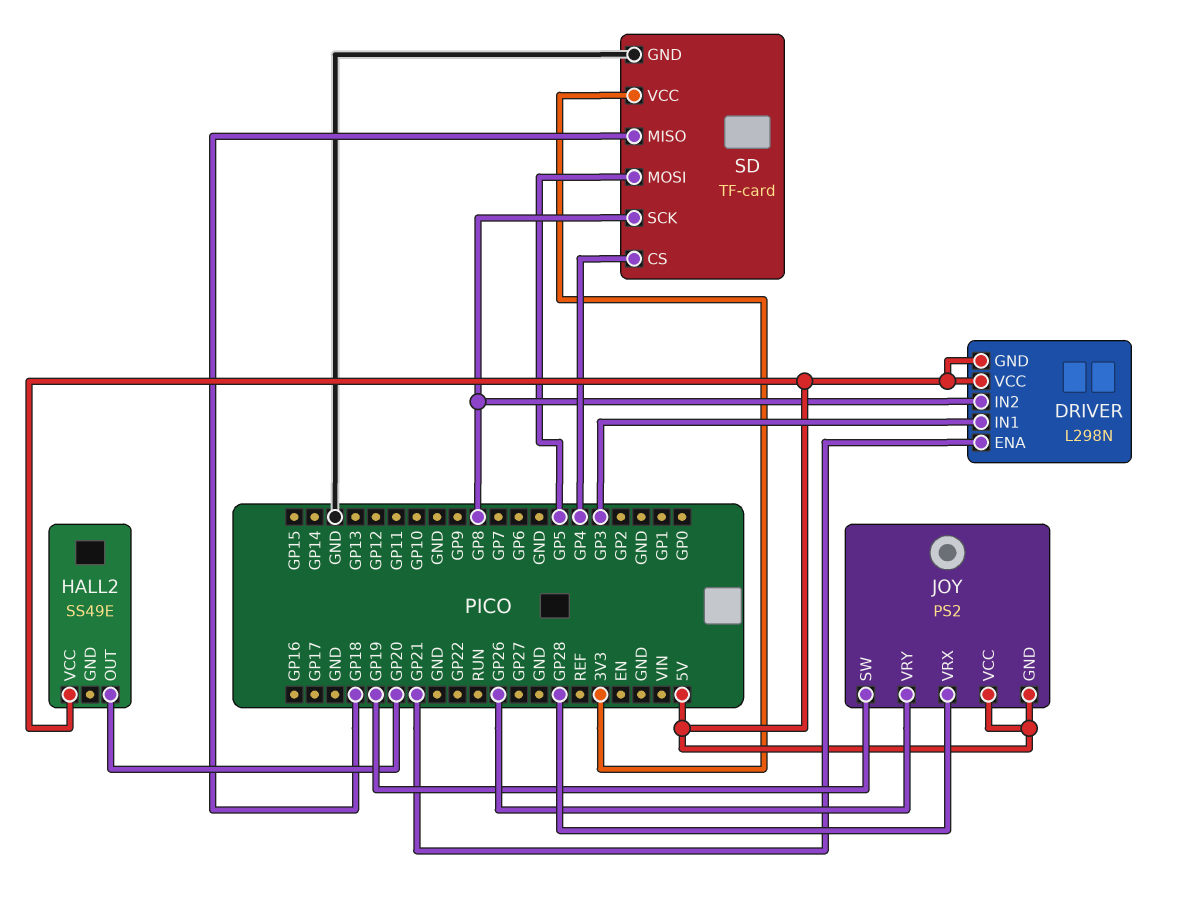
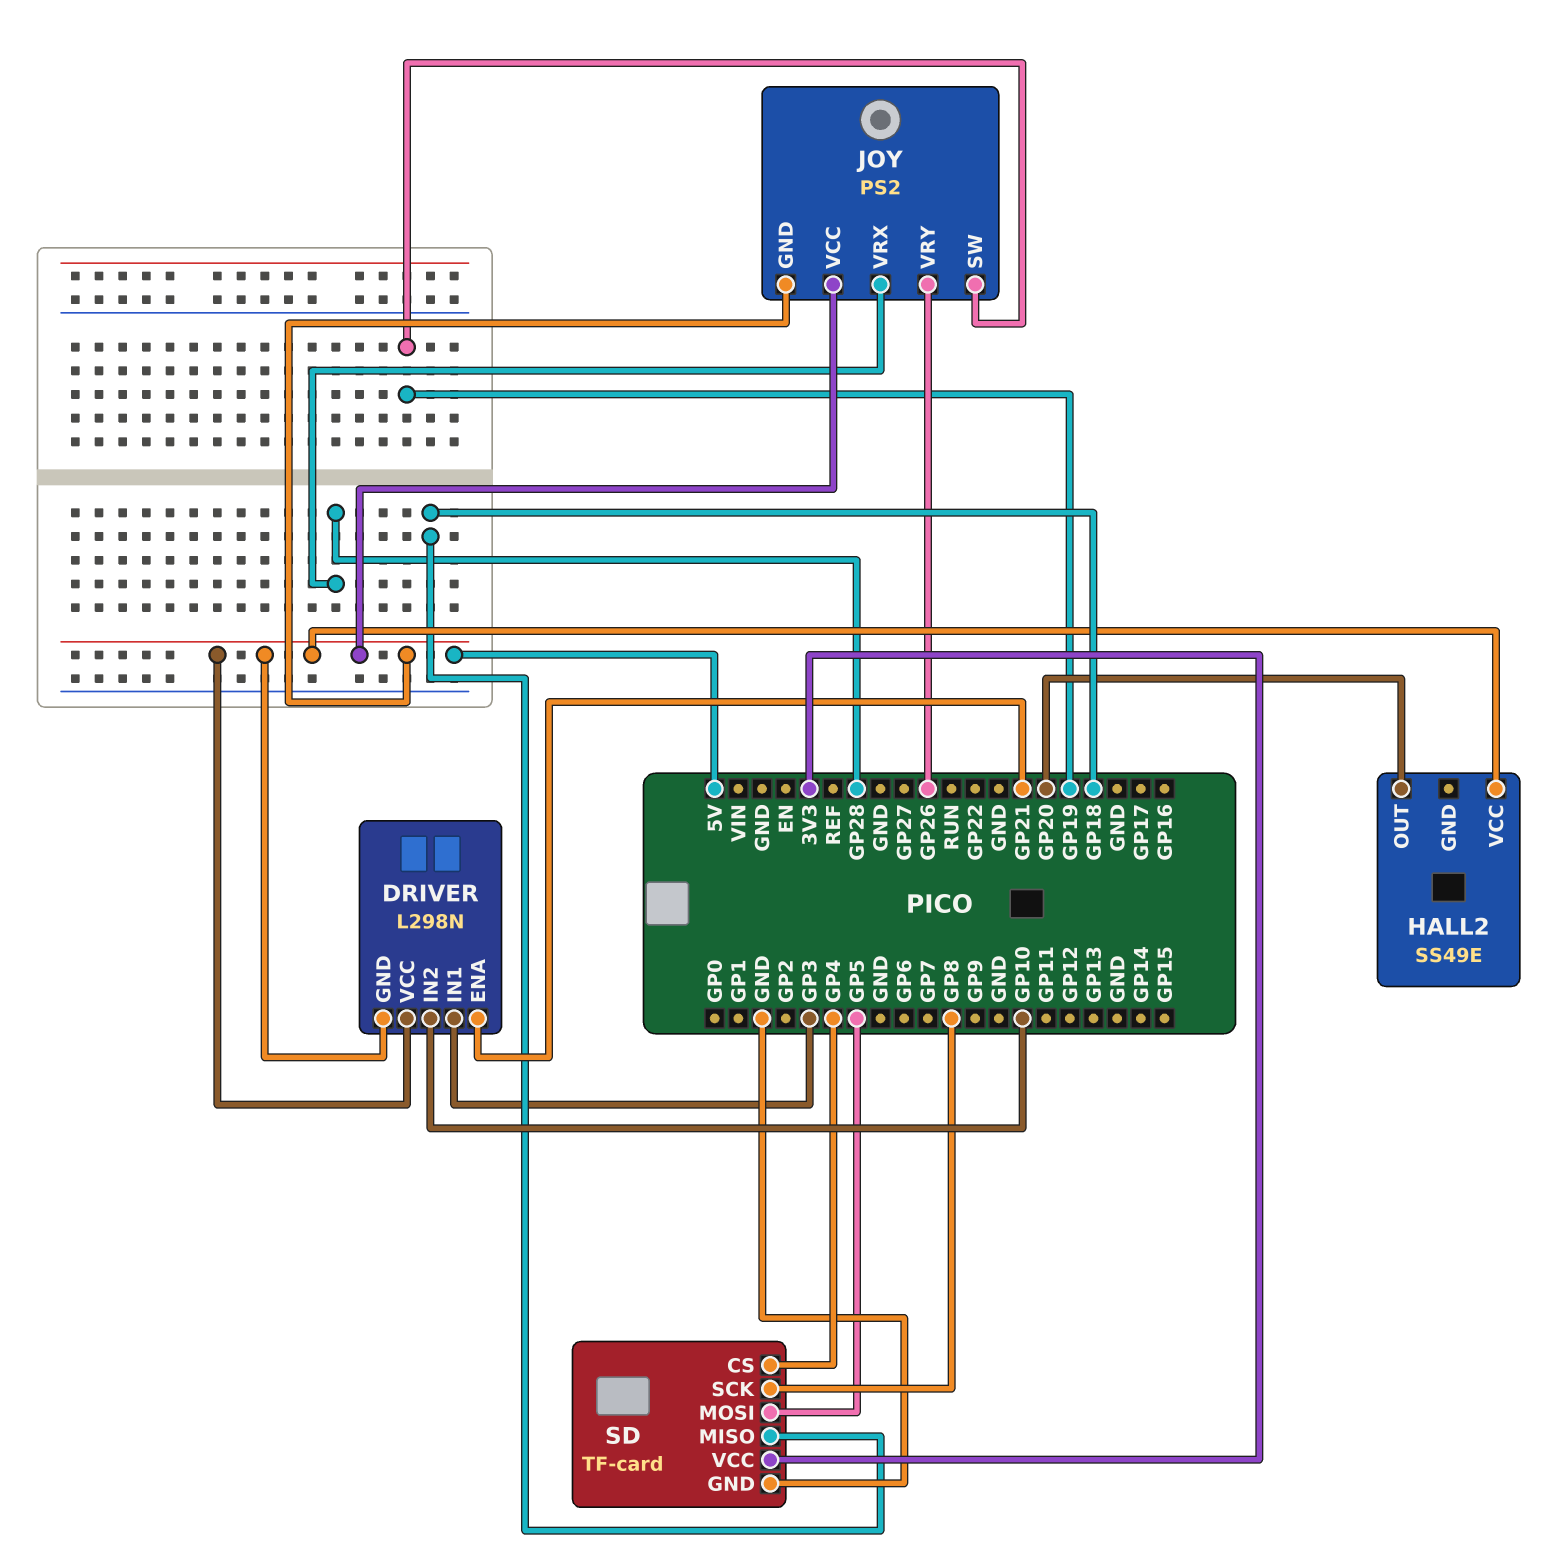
DRIVER pin IN2: GP8 -> GP10

